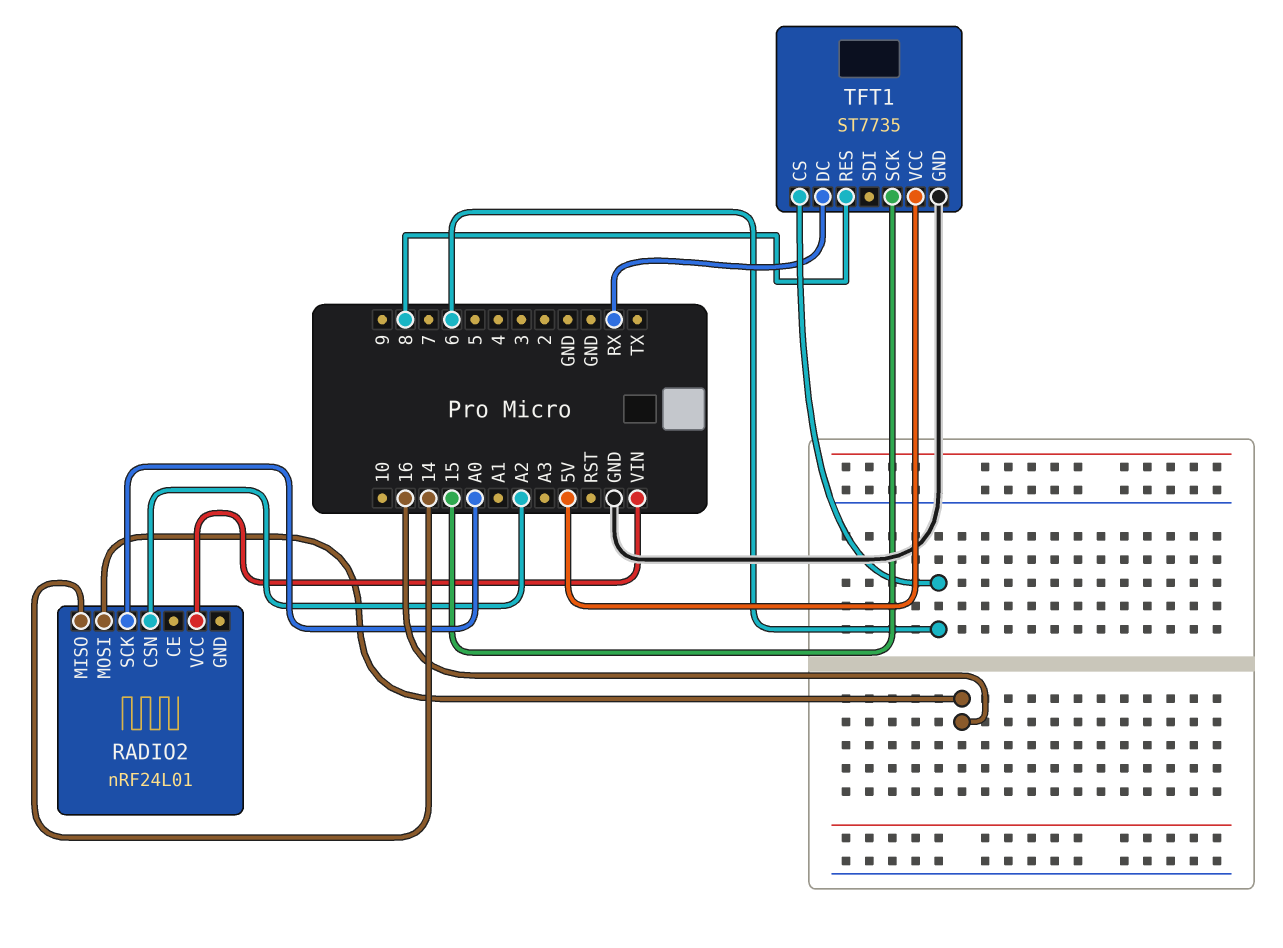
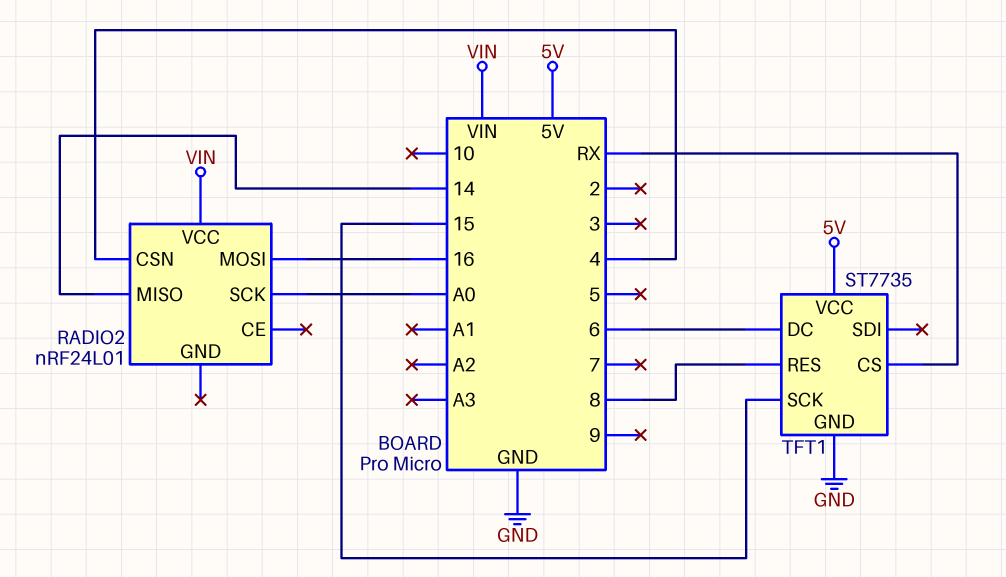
RADIO2 pin CSN: A2 -> 4
TFT1 pin CS: 6 -> RX
TFT1 pin DC: RX -> 6

